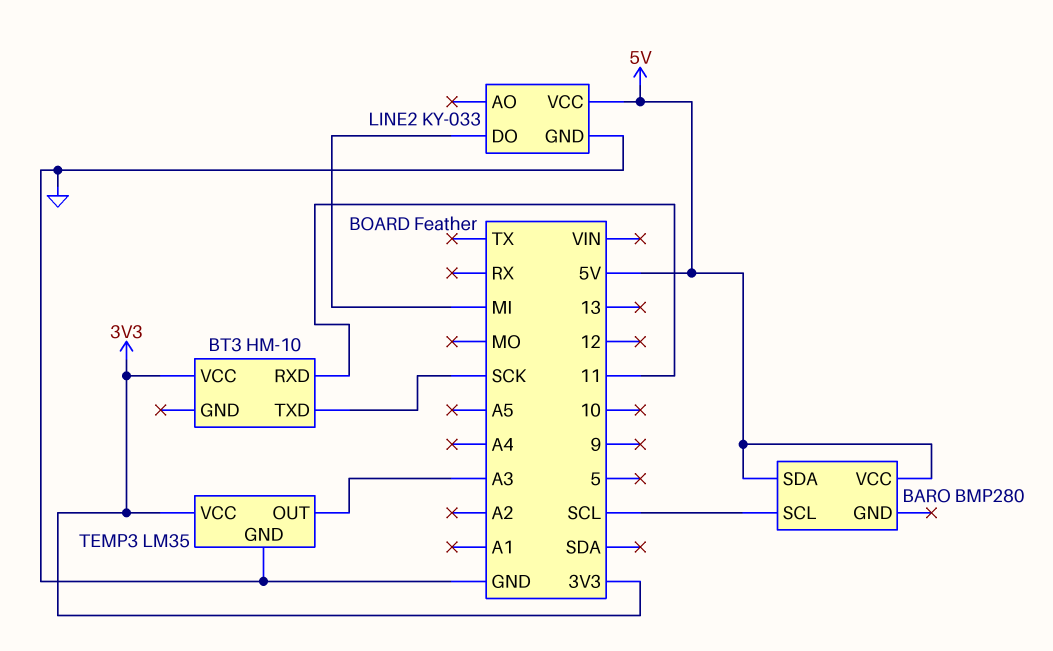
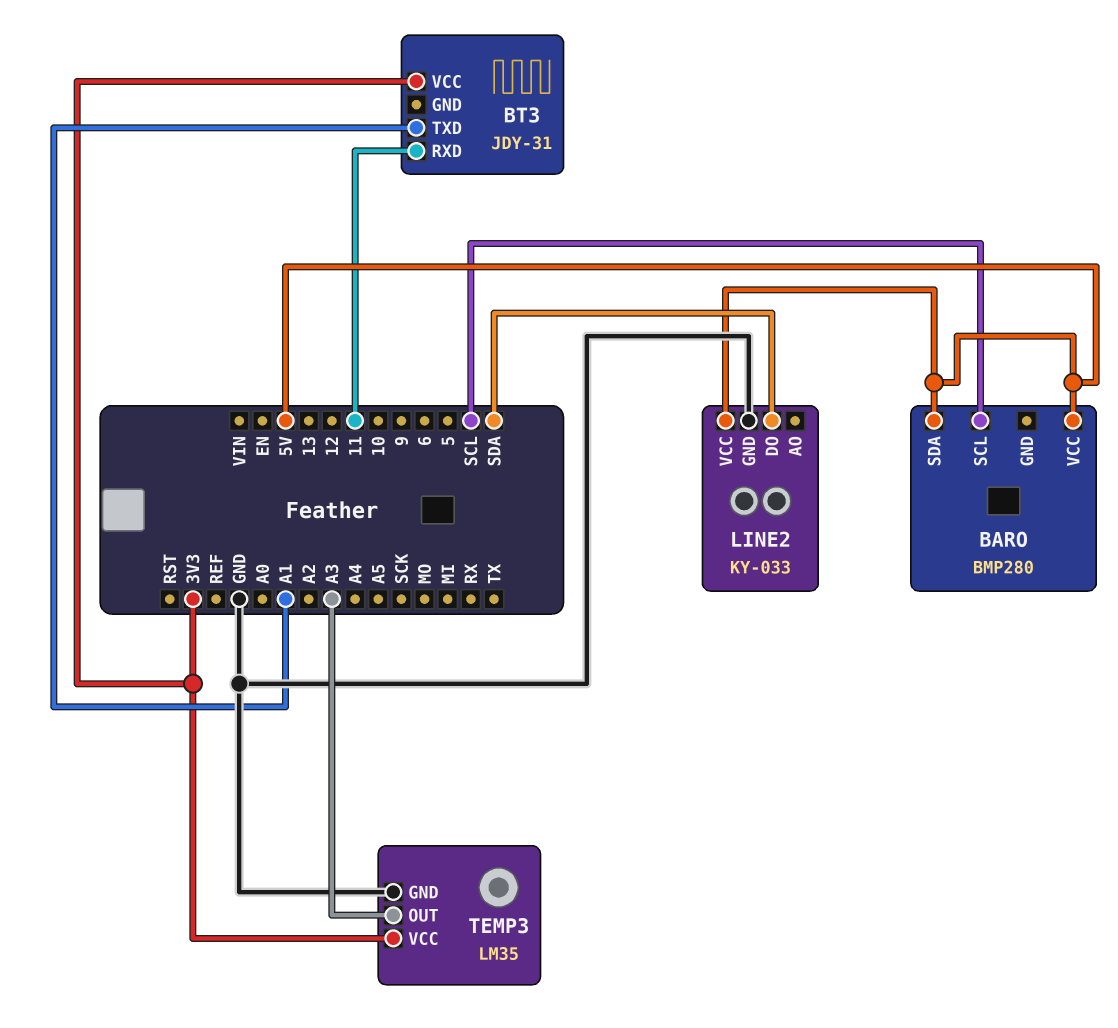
BT3: HM-10 -> JDY-31
BT3 pin TXD: SCK -> A1
LINE2 pin DO: MI -> SDA

